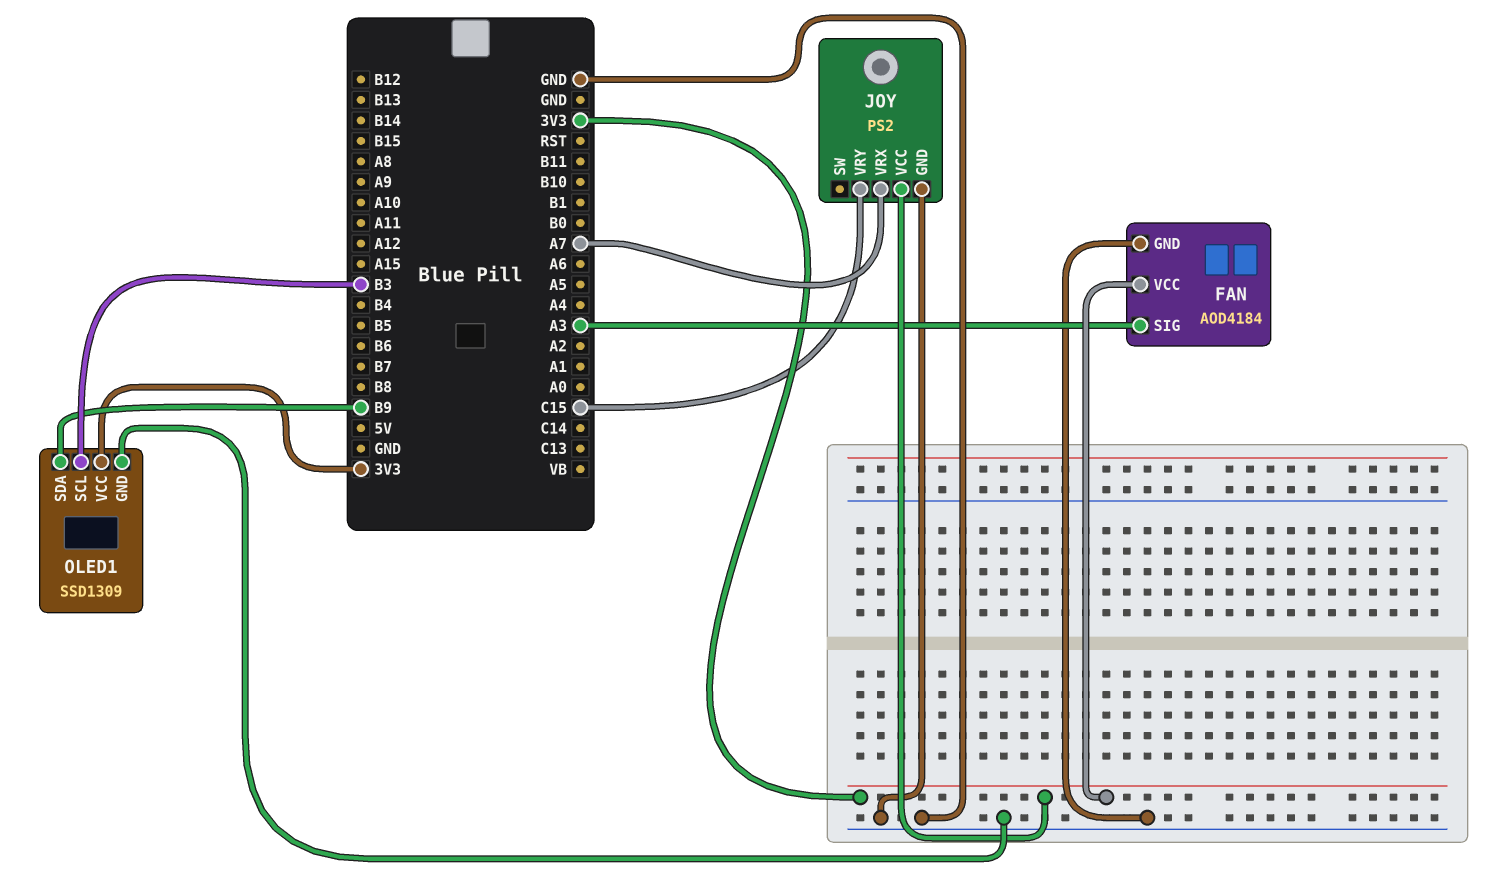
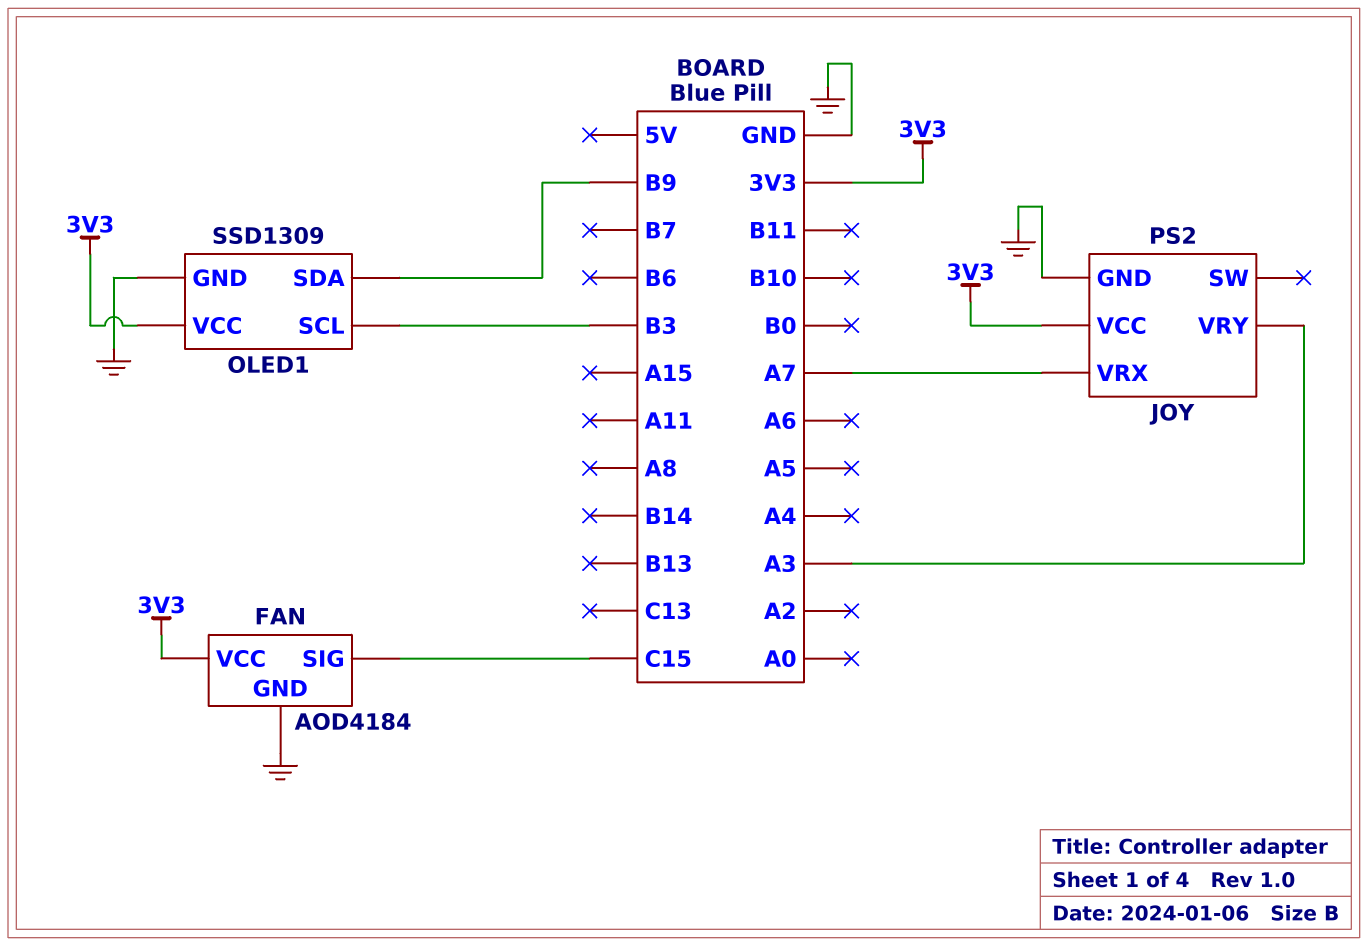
FAN pin SIG: A3 -> C15
JOY pin VRY: C15 -> A3

